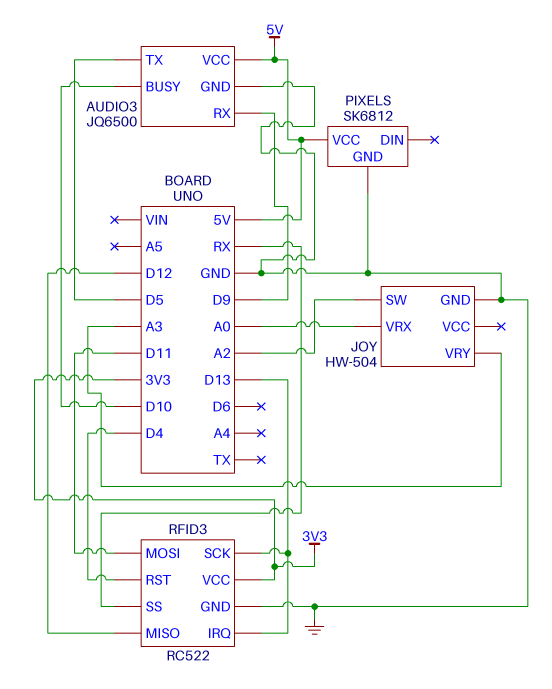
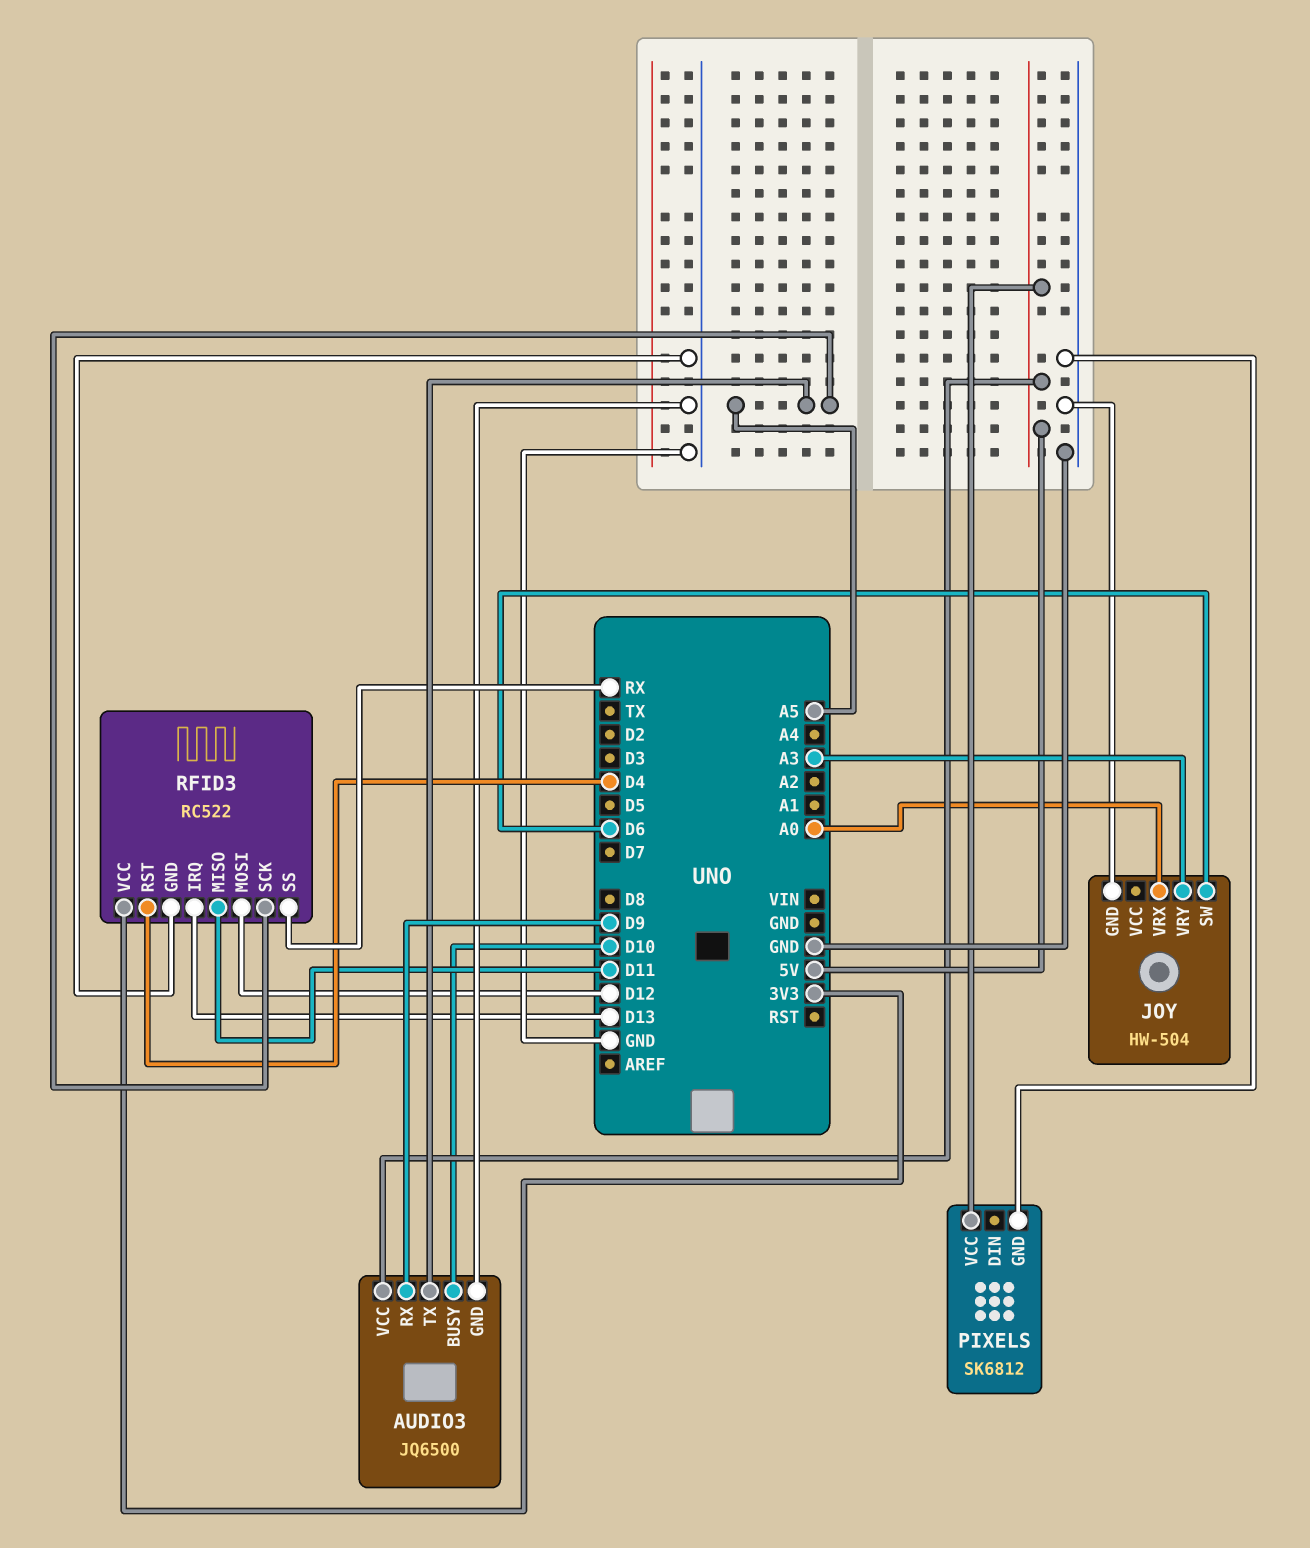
AUDIO3 pin TX: D5 -> A5
JOY pin SW: A2 -> D6
RFID3 pin MISO: D12 -> D11
RFID3 pin MOSI: D11 -> D12
RFID3 pin SCK: D13 -> A5

